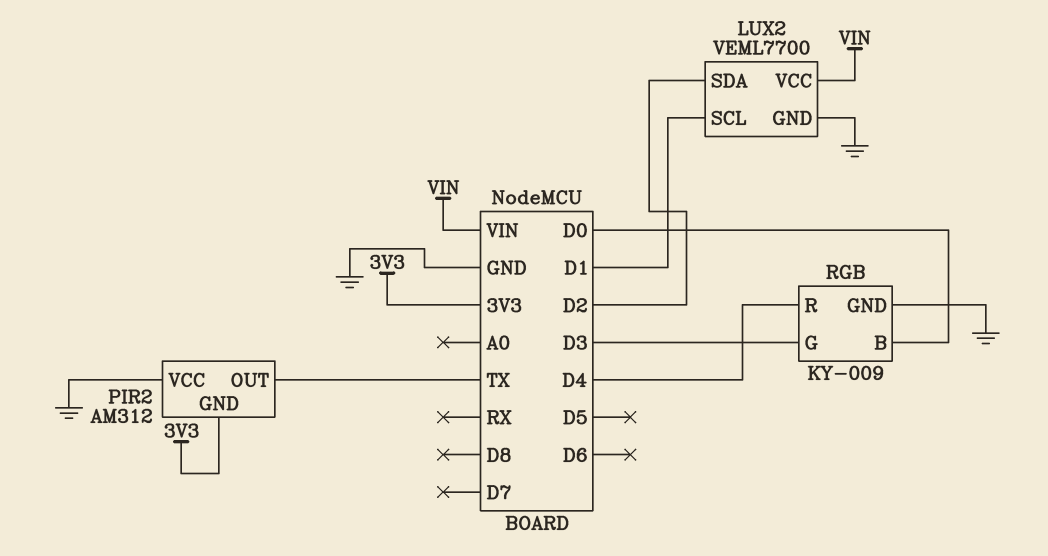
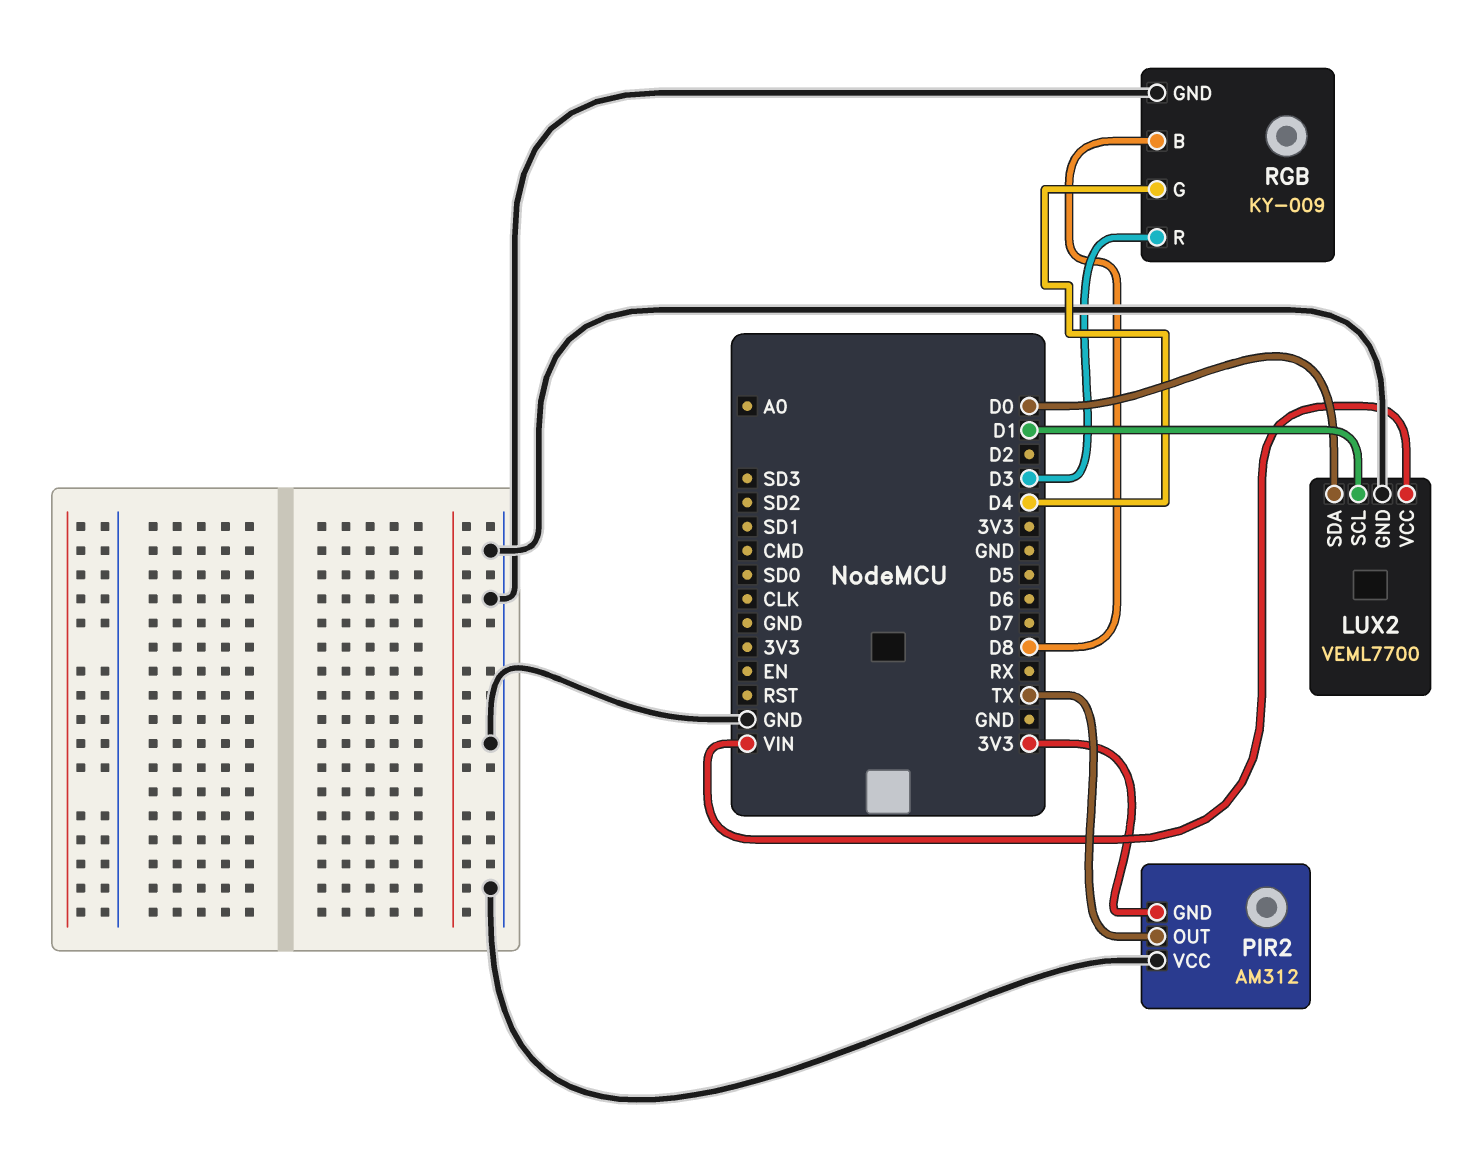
LUX2 pin SDA: D2 -> D0
RGB pin B: D0 -> D8
RGB pin G: D3 -> D4
RGB pin R: D4 -> D3

